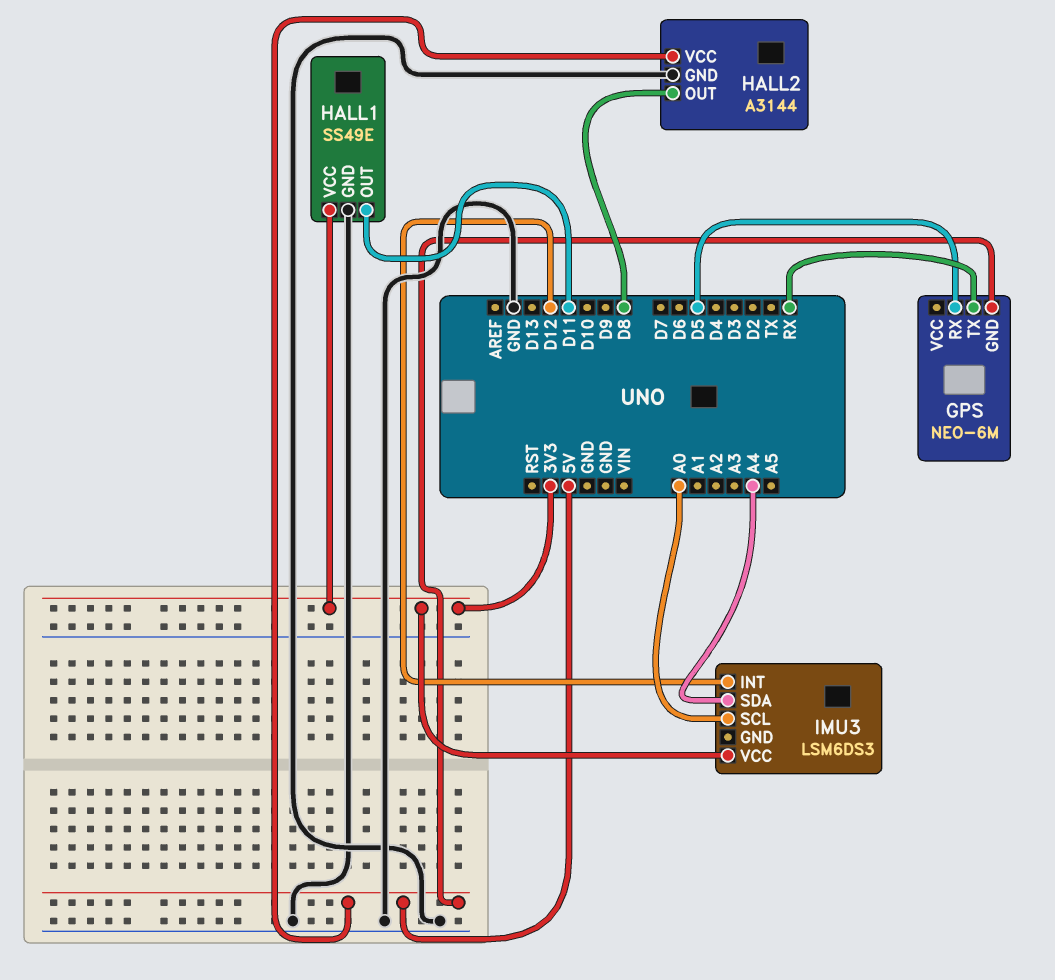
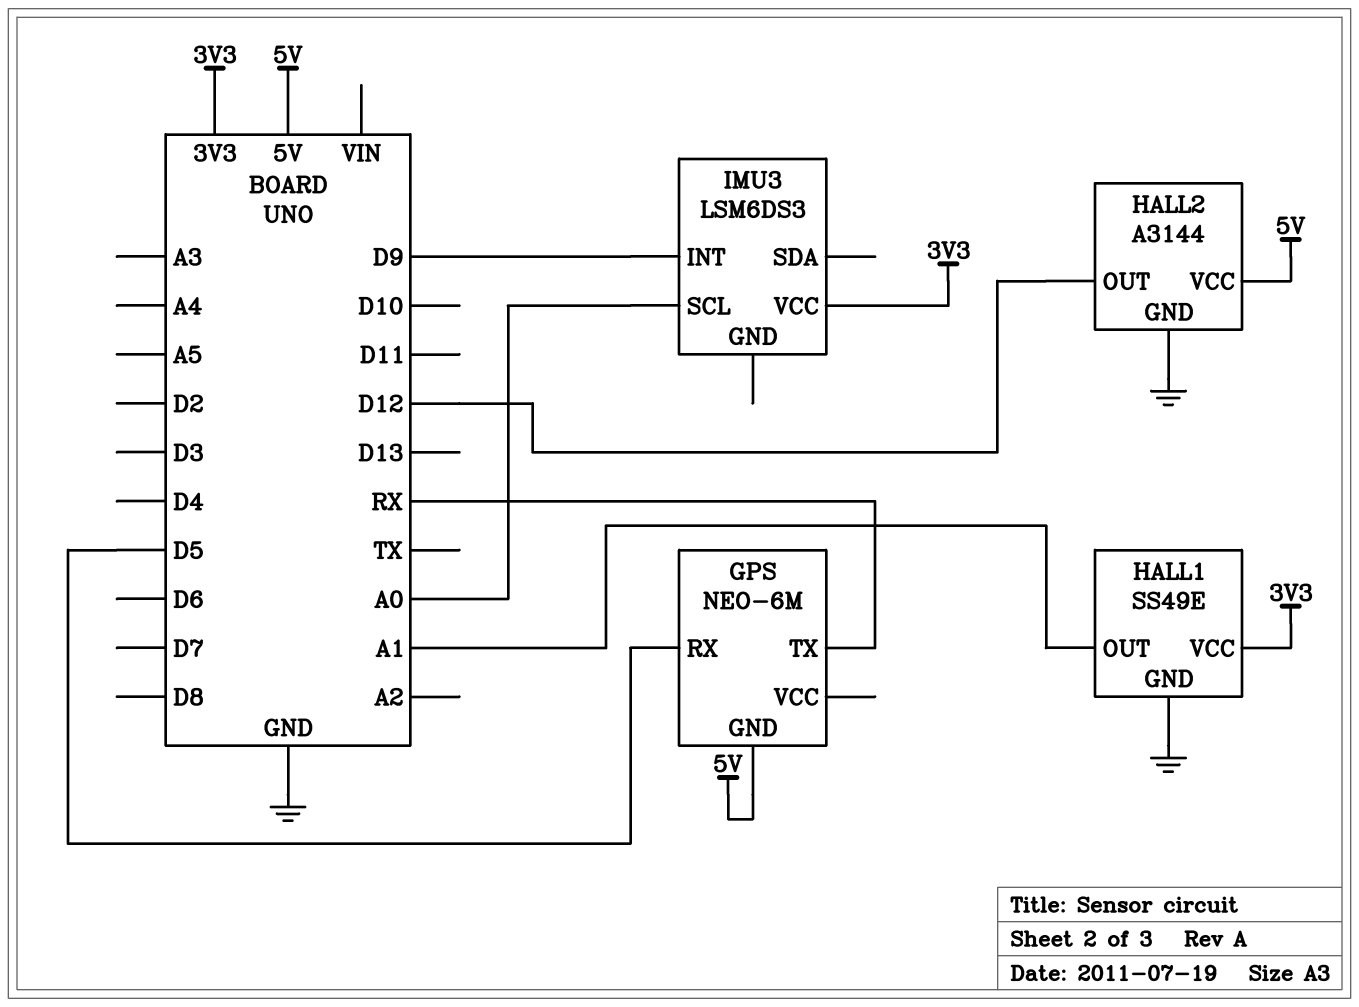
HALL1 pin OUT: D11 -> A1
HALL2 pin OUT: D8 -> D12
IMU3 pin INT: D12 -> D9
IMU3 pin SDA: A4 -> none

